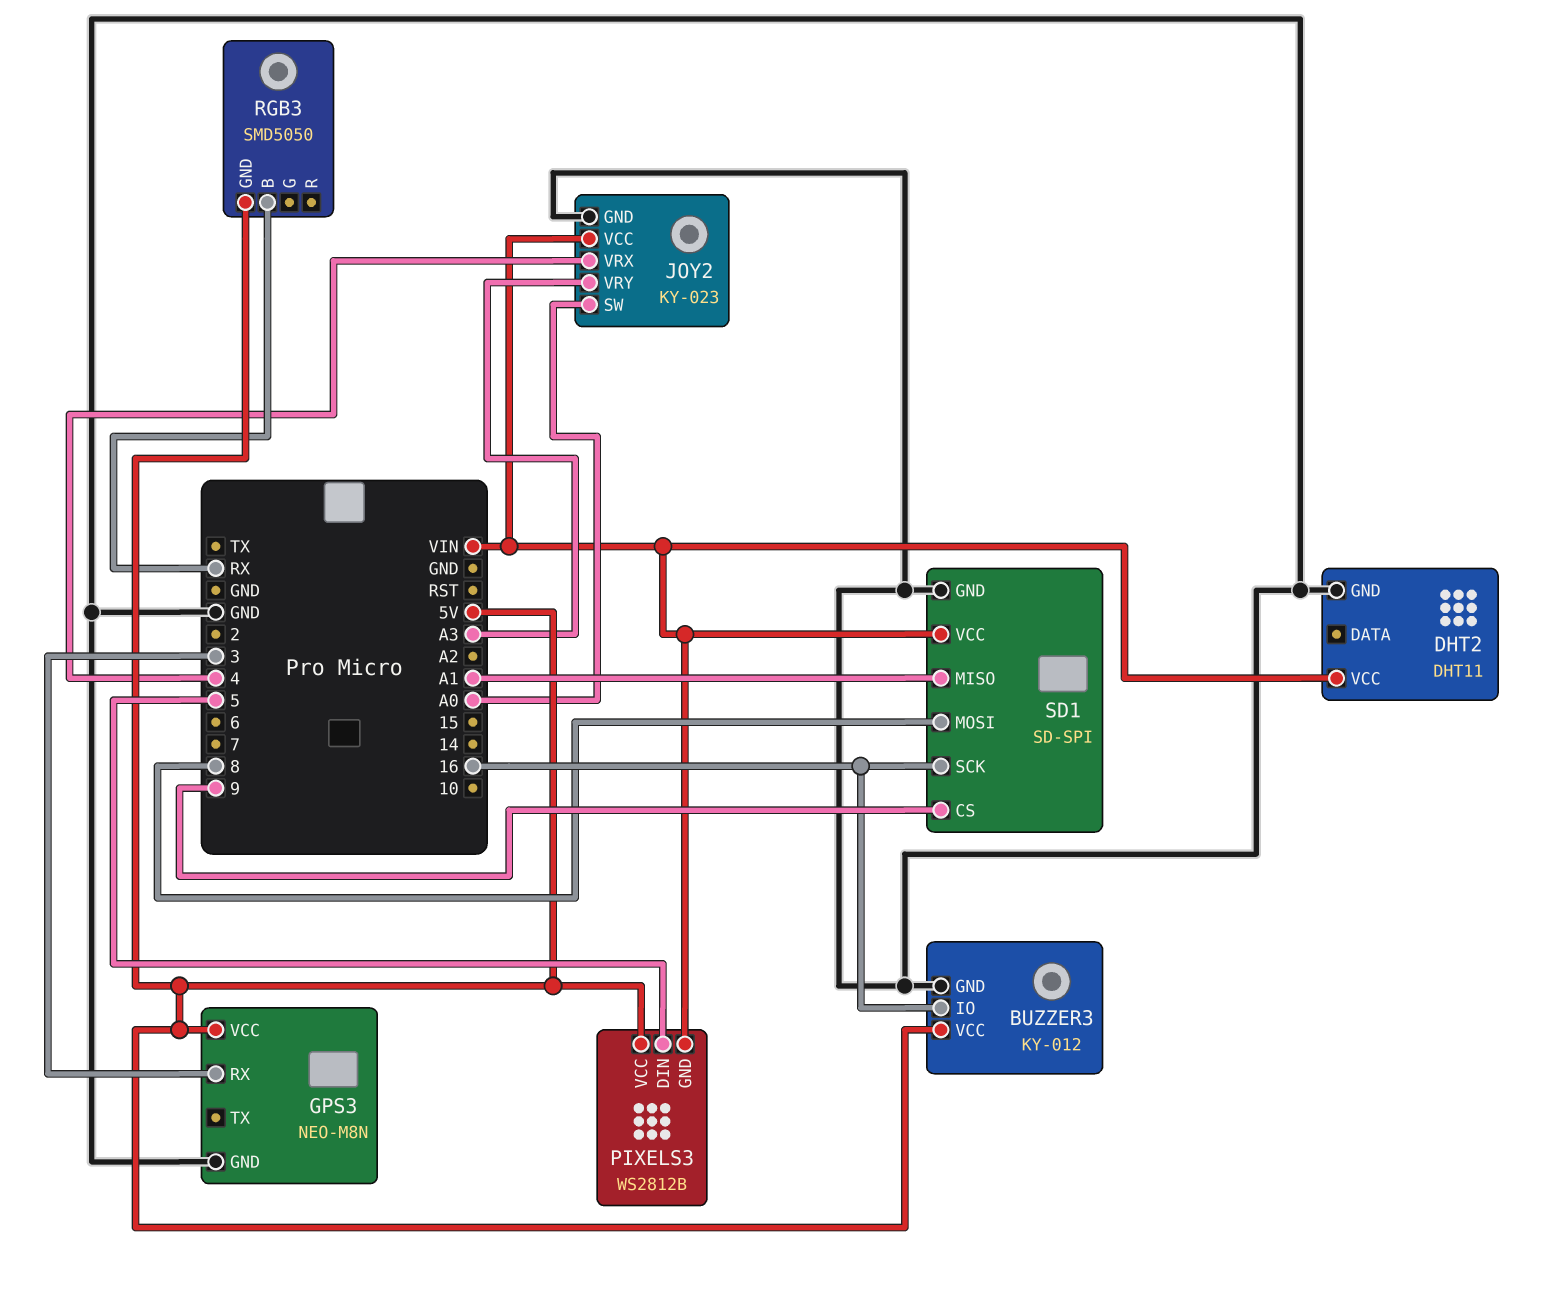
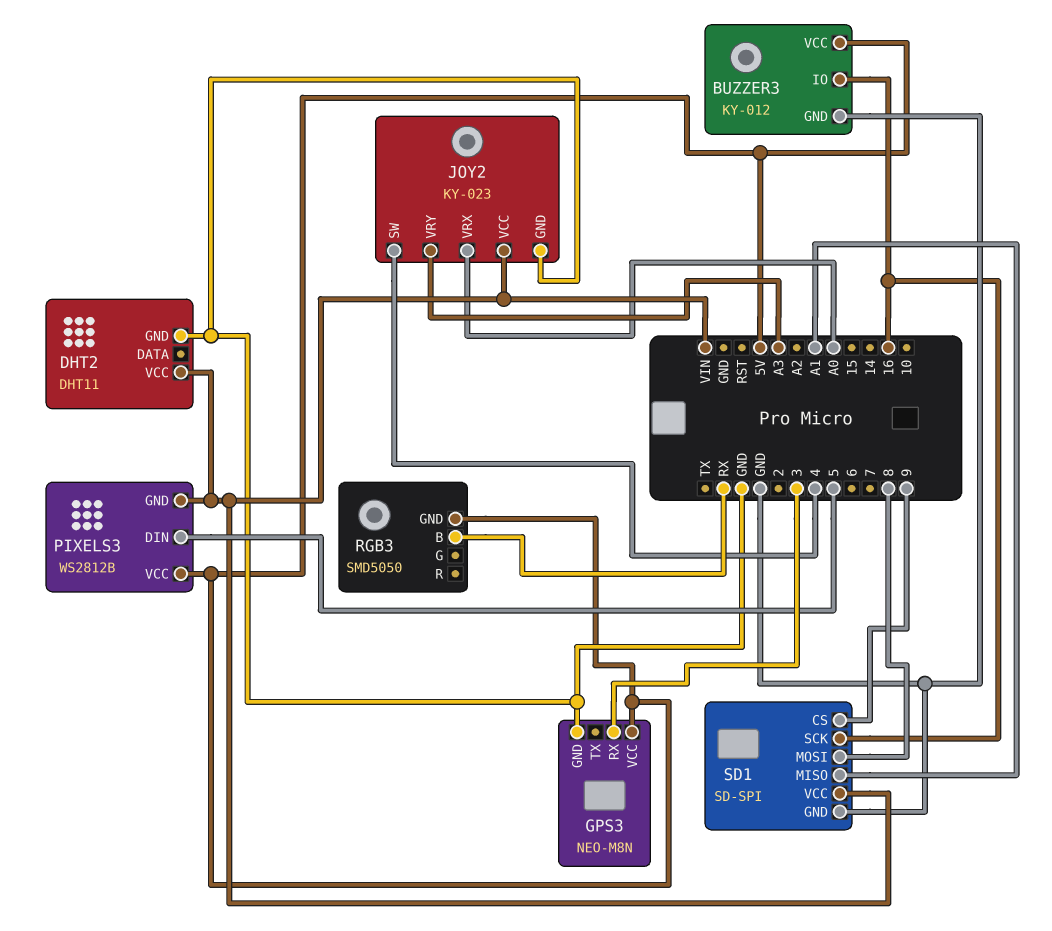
JOY2 pin SW: A0 -> 4
JOY2 pin VRX: 4 -> A0

